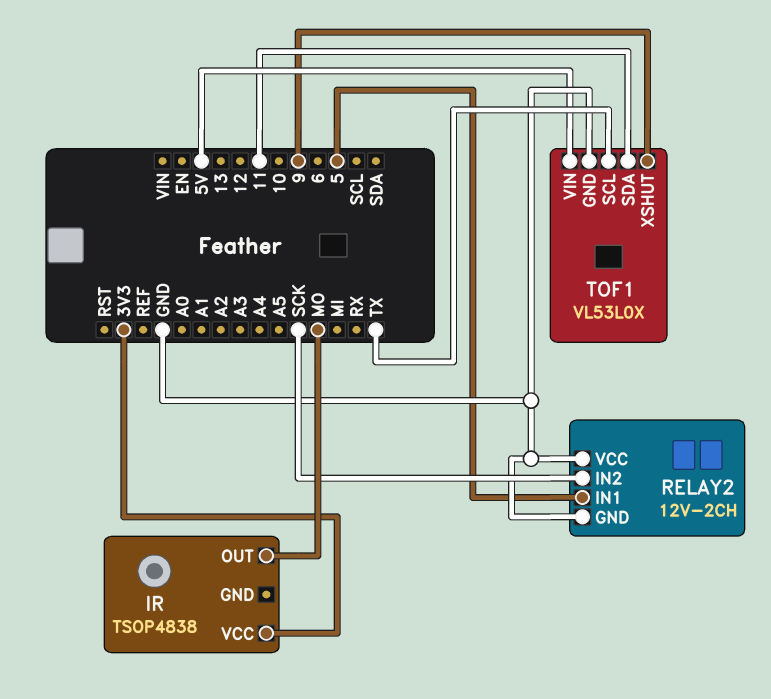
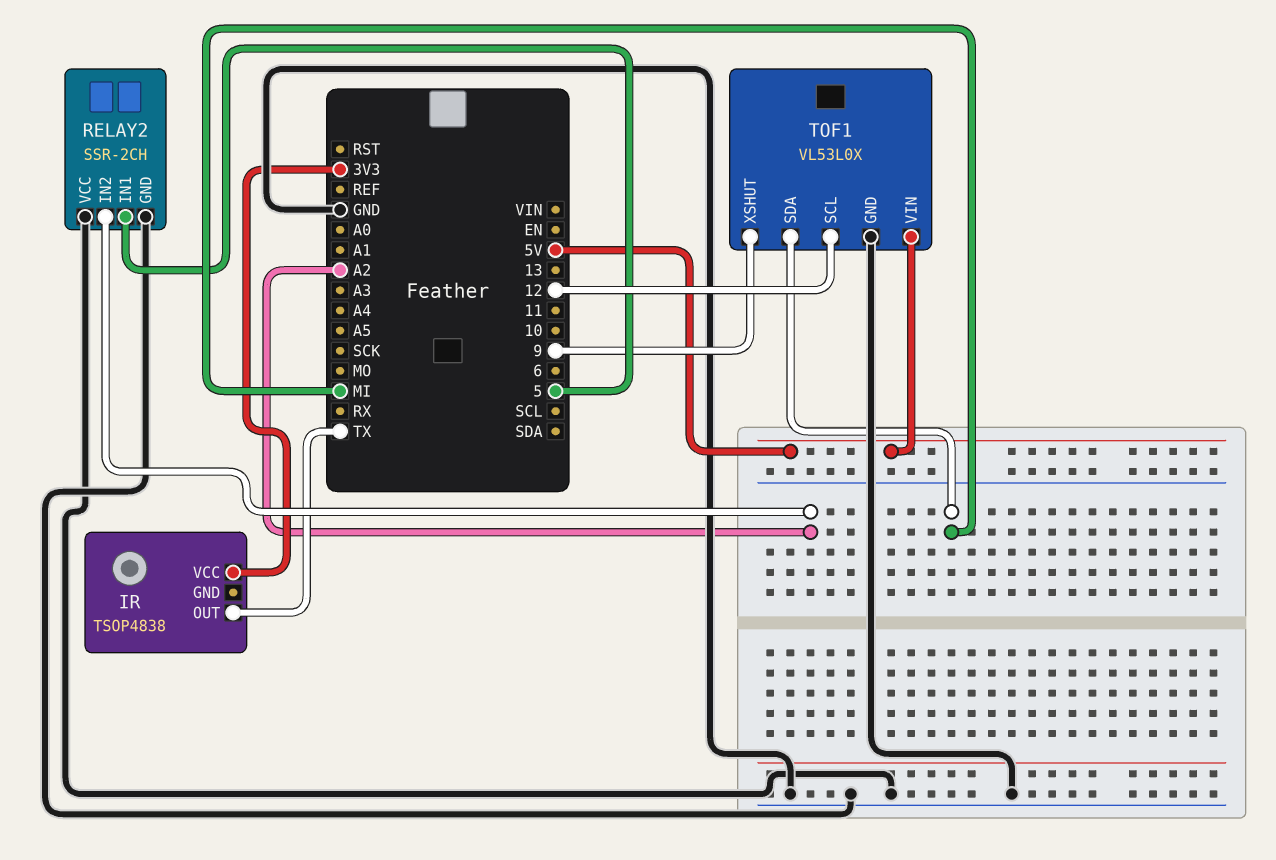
IR pin OUT: MO -> TX
RELAY2: 12V-2CH -> SSR-2CH
RELAY2 pin IN2: SCK -> A2
TOF1 pin SCL: TX -> 12
TOF1 pin SDA: 11 -> MI

